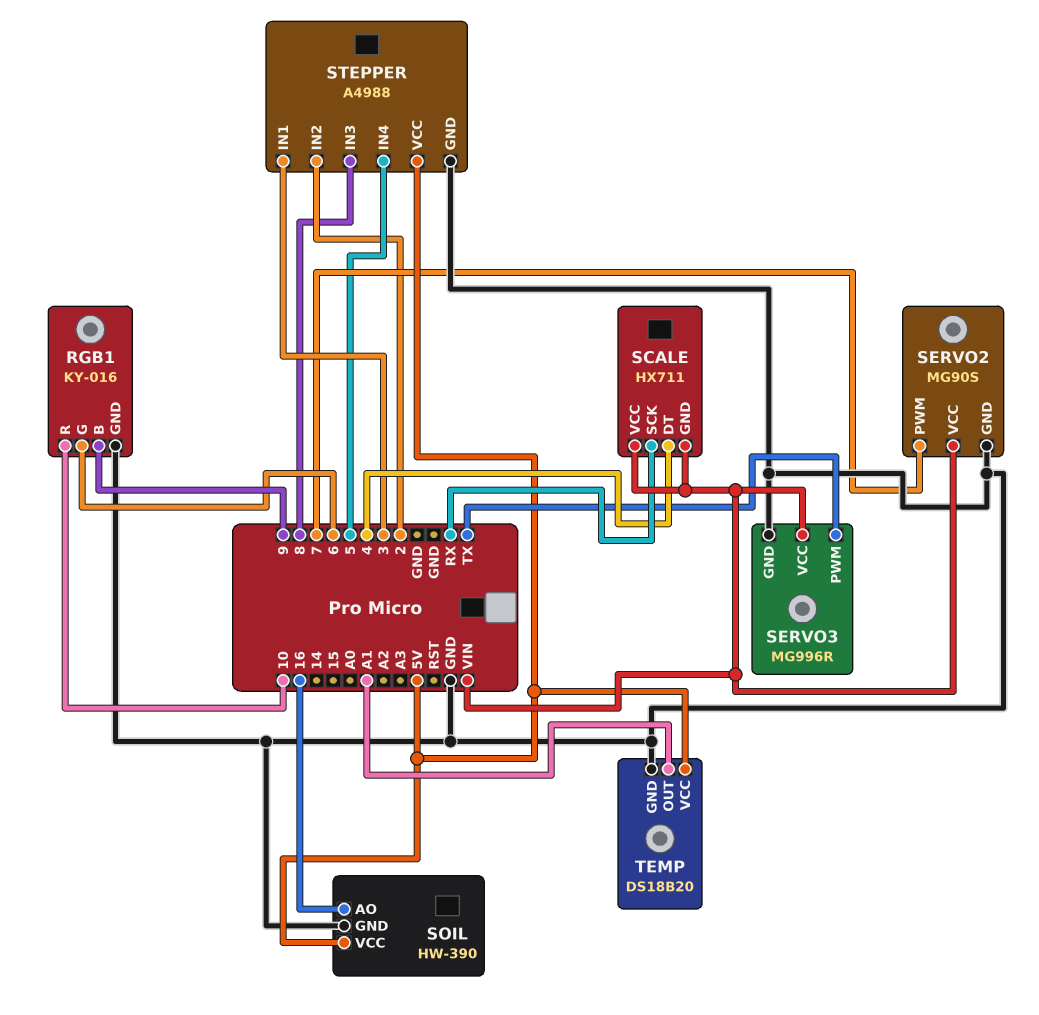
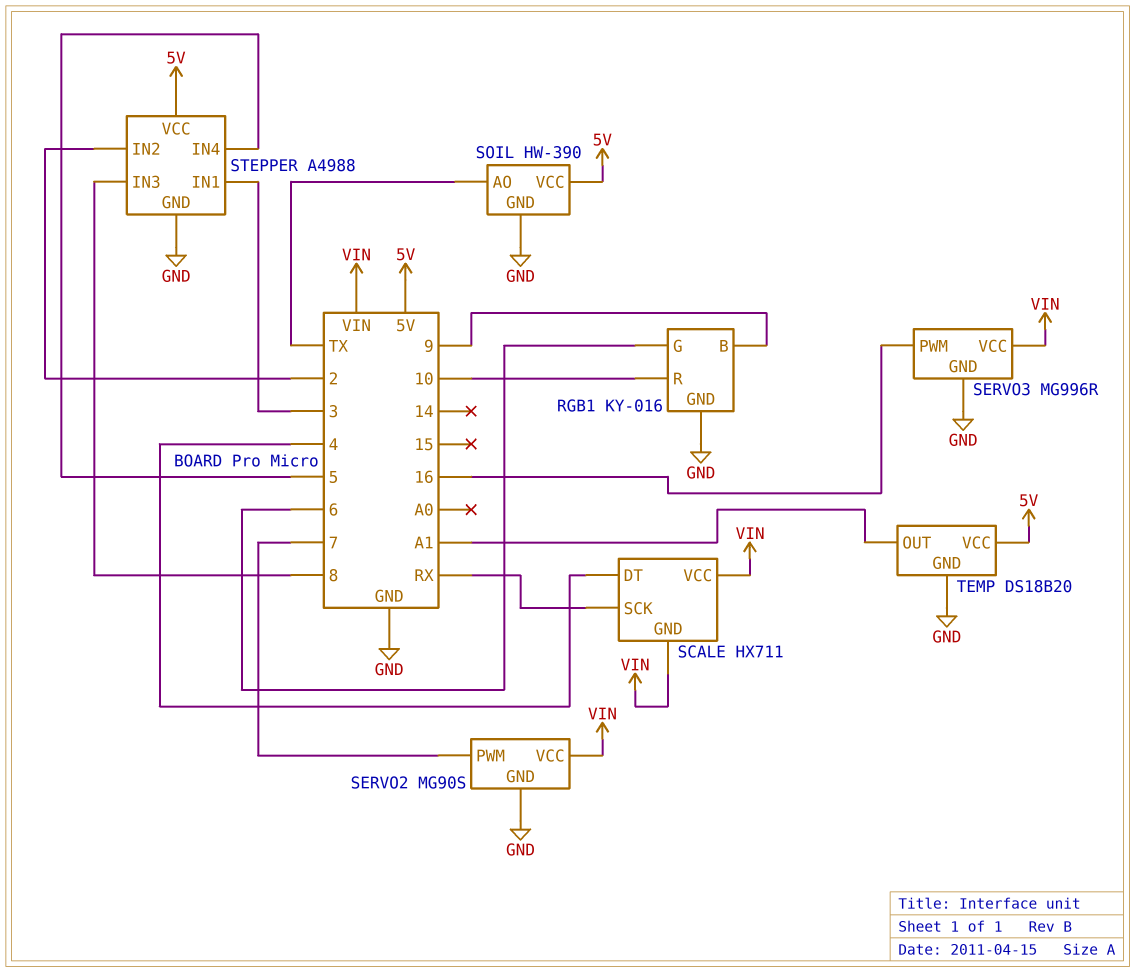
SERVO3 pin PWM: TX -> 16
SOIL pin AO: 16 -> TX

